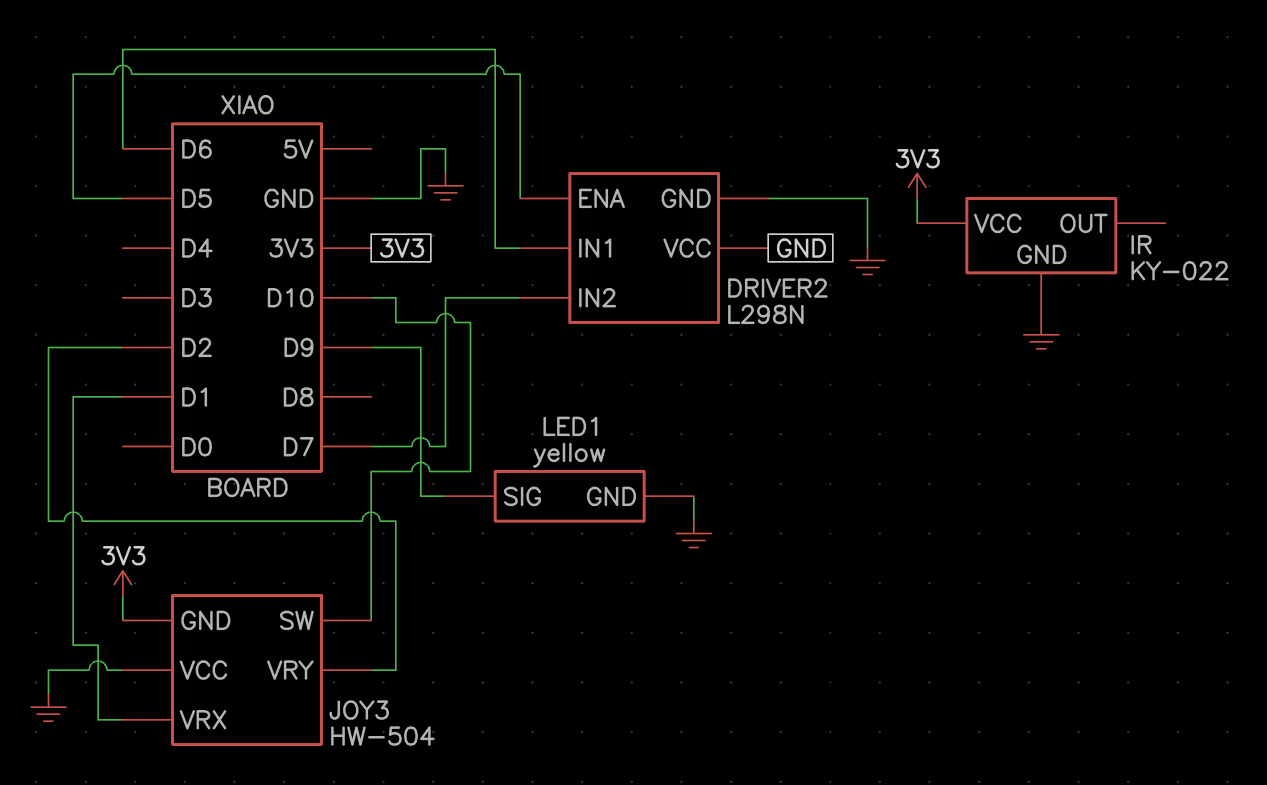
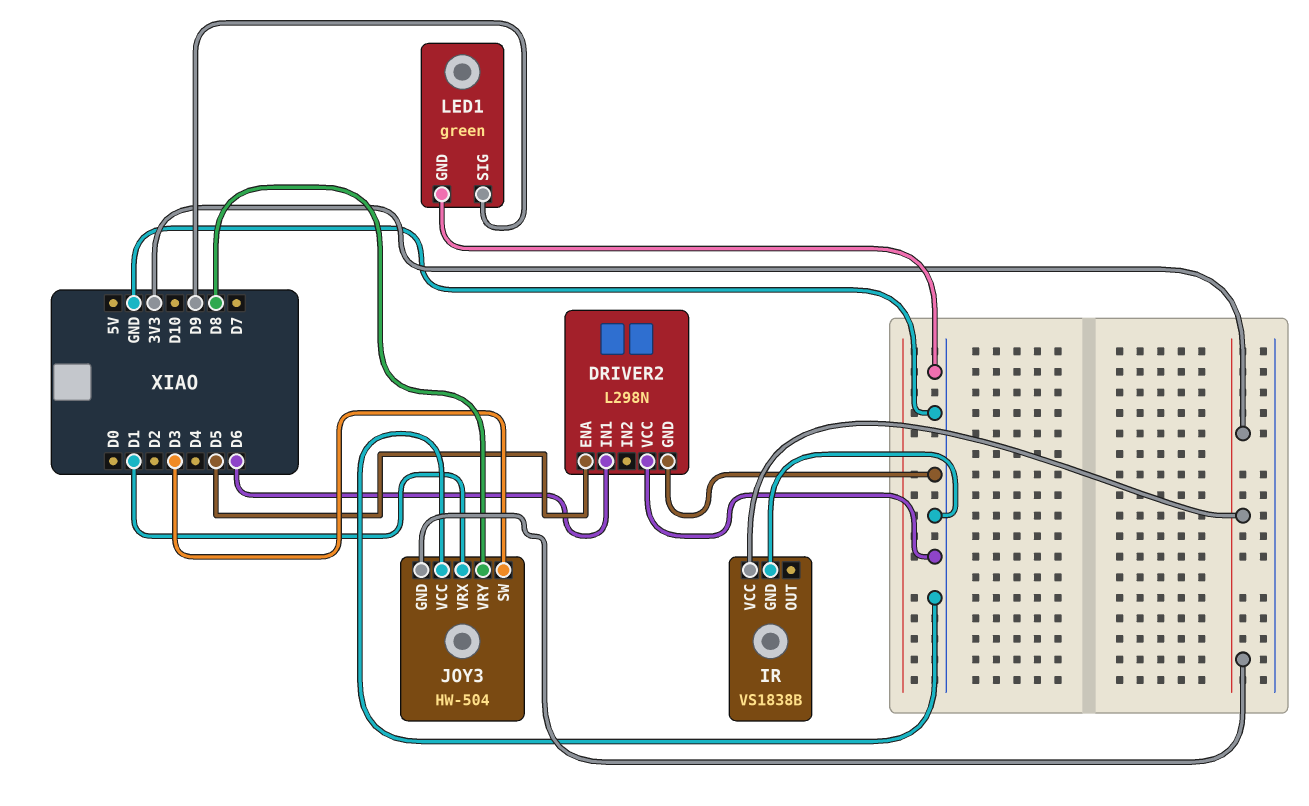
DRIVER2 pin IN2: D7 -> none
IR: KY-022 -> VS1838B
JOY3 pin SW: D10 -> D3
JOY3 pin VRY: D2 -> D8
LED1: yellow -> green

